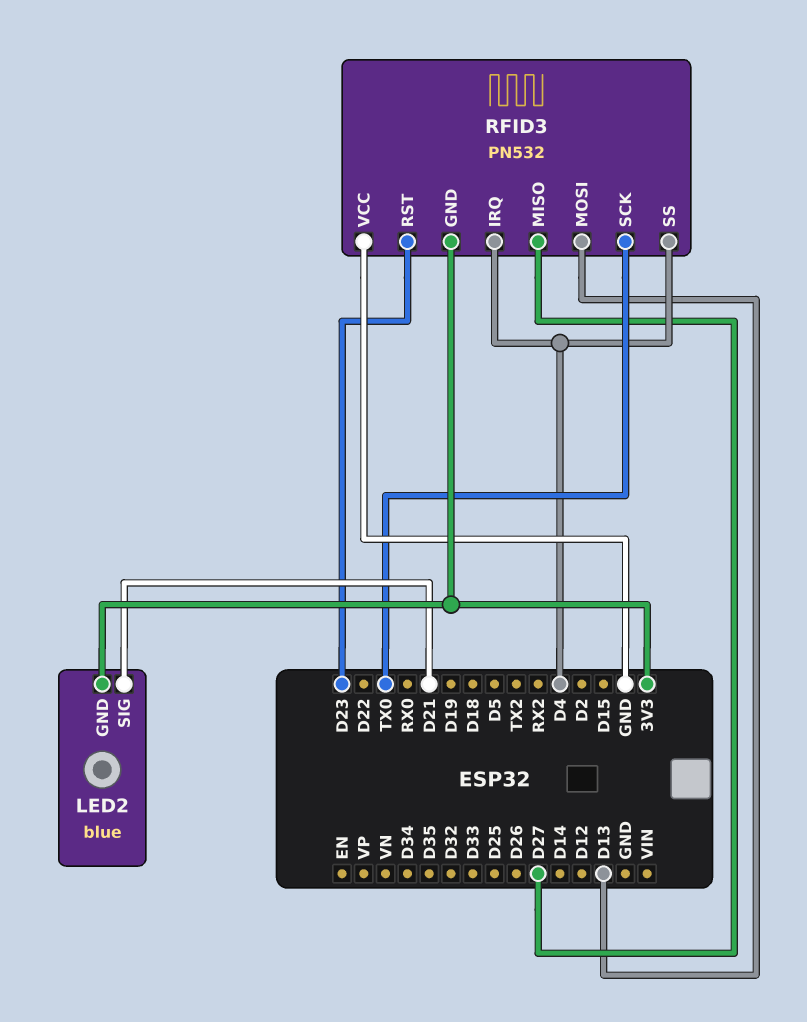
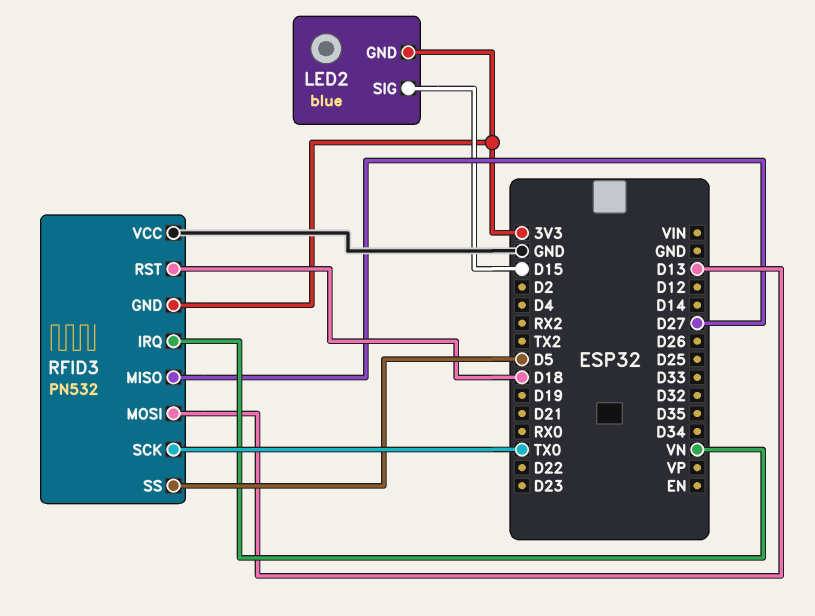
LED2 pin SIG: D21 -> D15
RFID3 pin IRQ: D4 -> VN
RFID3 pin RST: D23 -> D18
RFID3 pin SS: D4 -> D5

